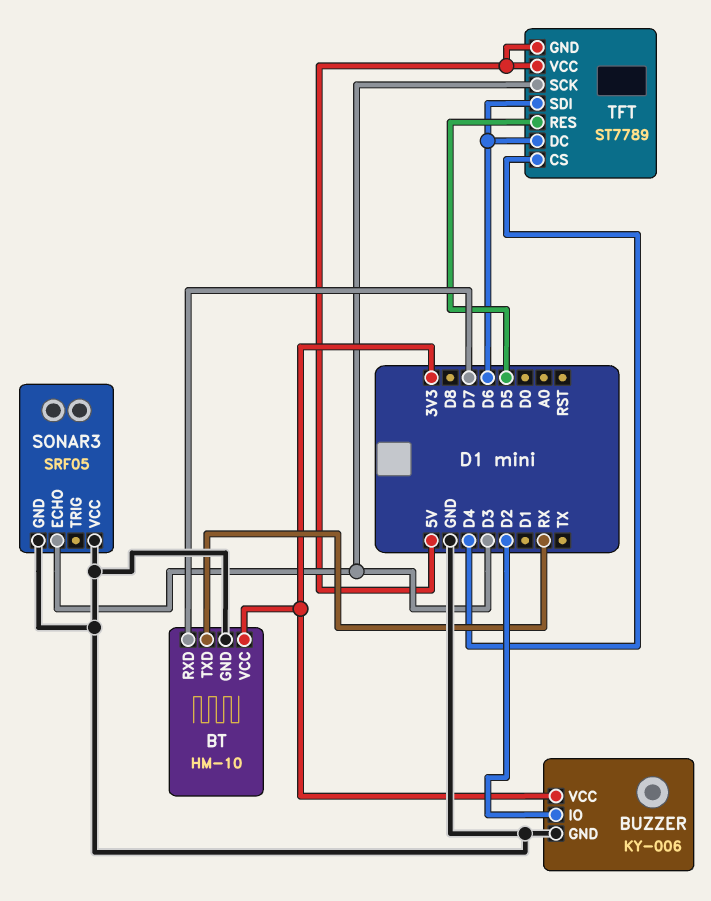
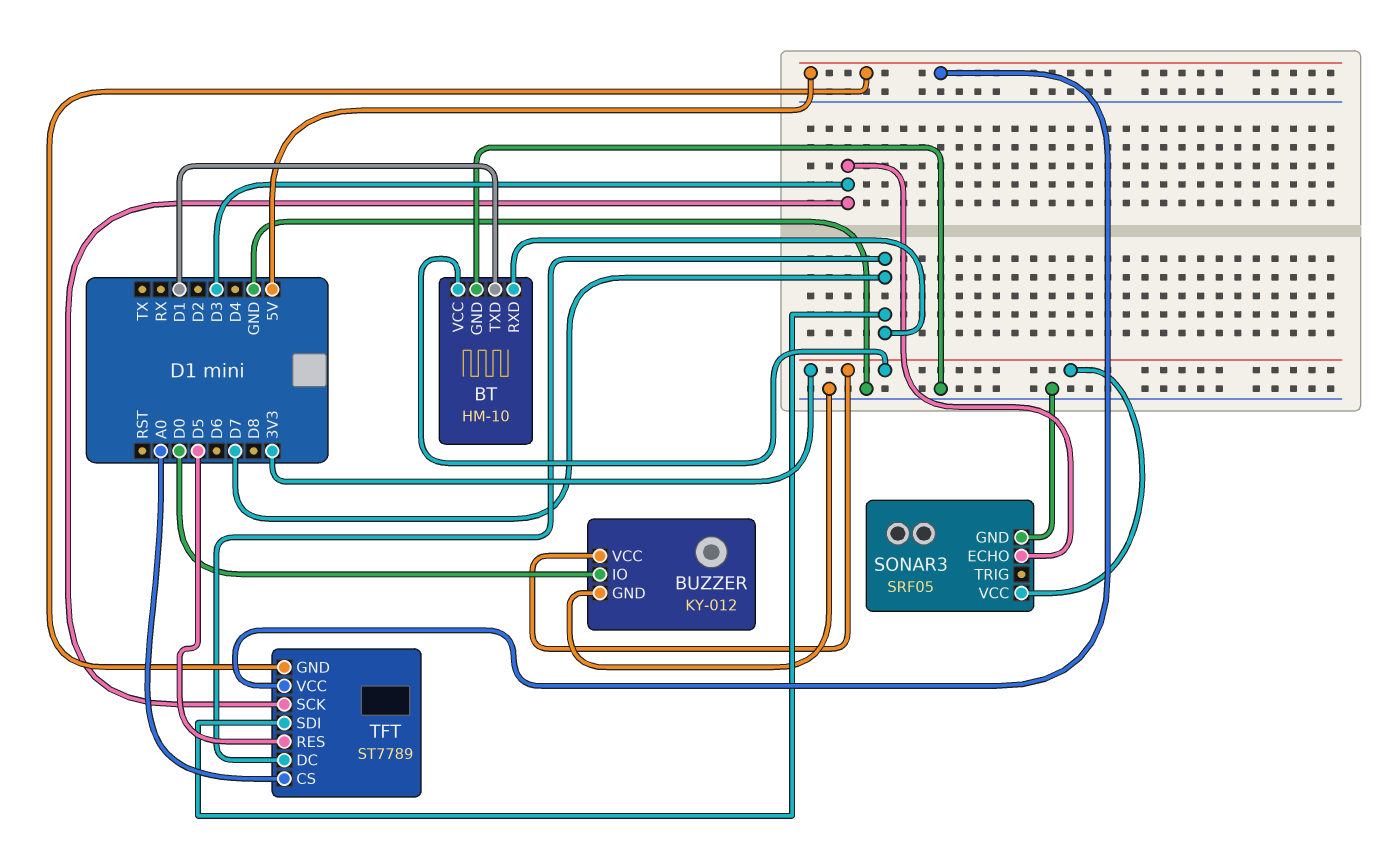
BT pin TXD: RX -> D1
BUZZER: KY-006 -> KY-012
BUZZER pin IO: D2 -> D0
SONAR3 pin VCC: GND -> 3V3
TFT pin CS: D4 -> A0
TFT pin DC: D6 -> D7
TFT pin SDI: D6 -> D7

